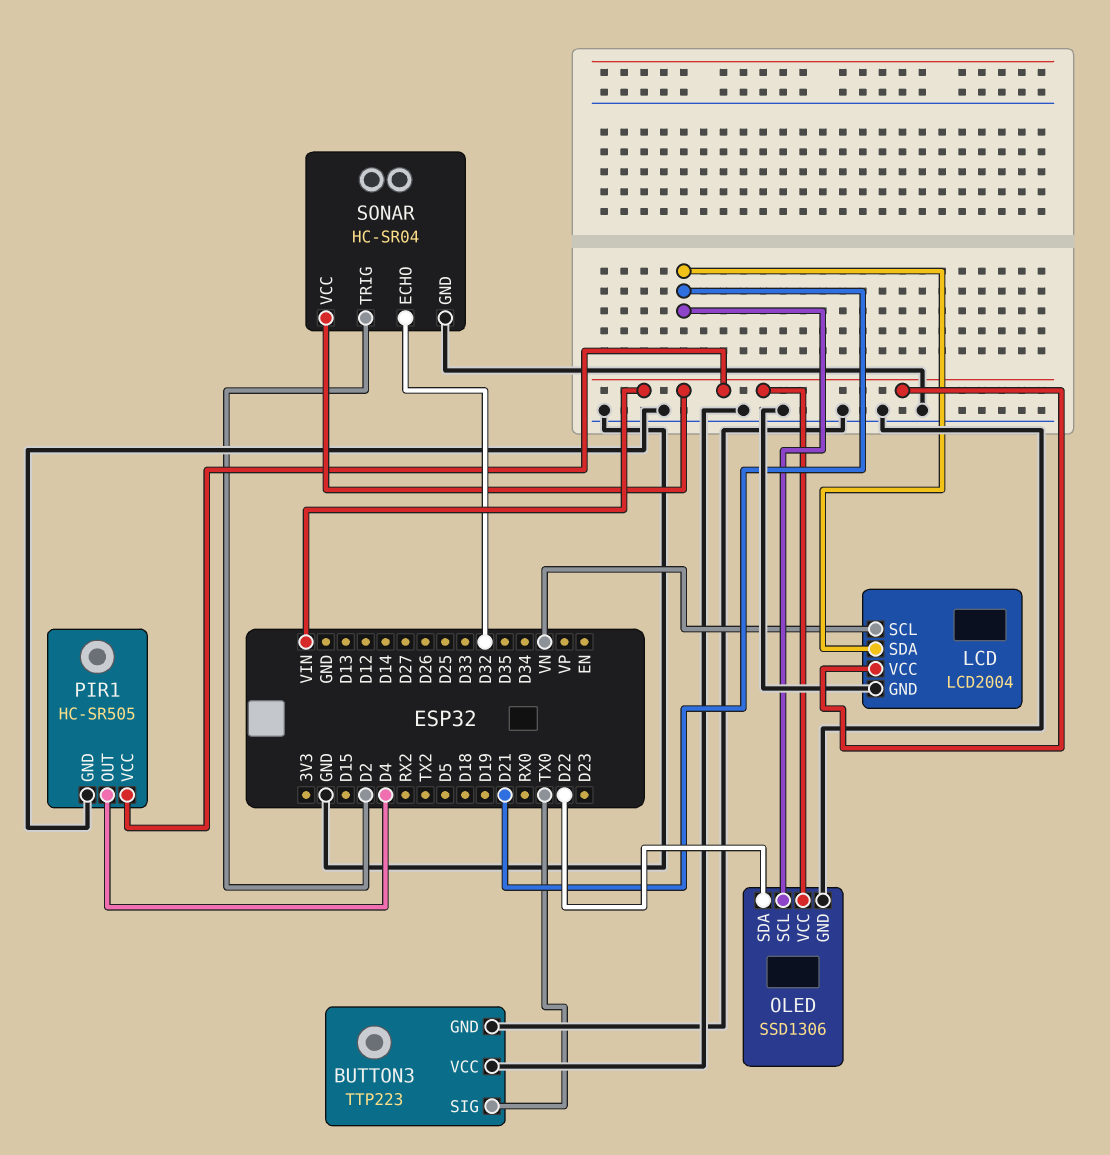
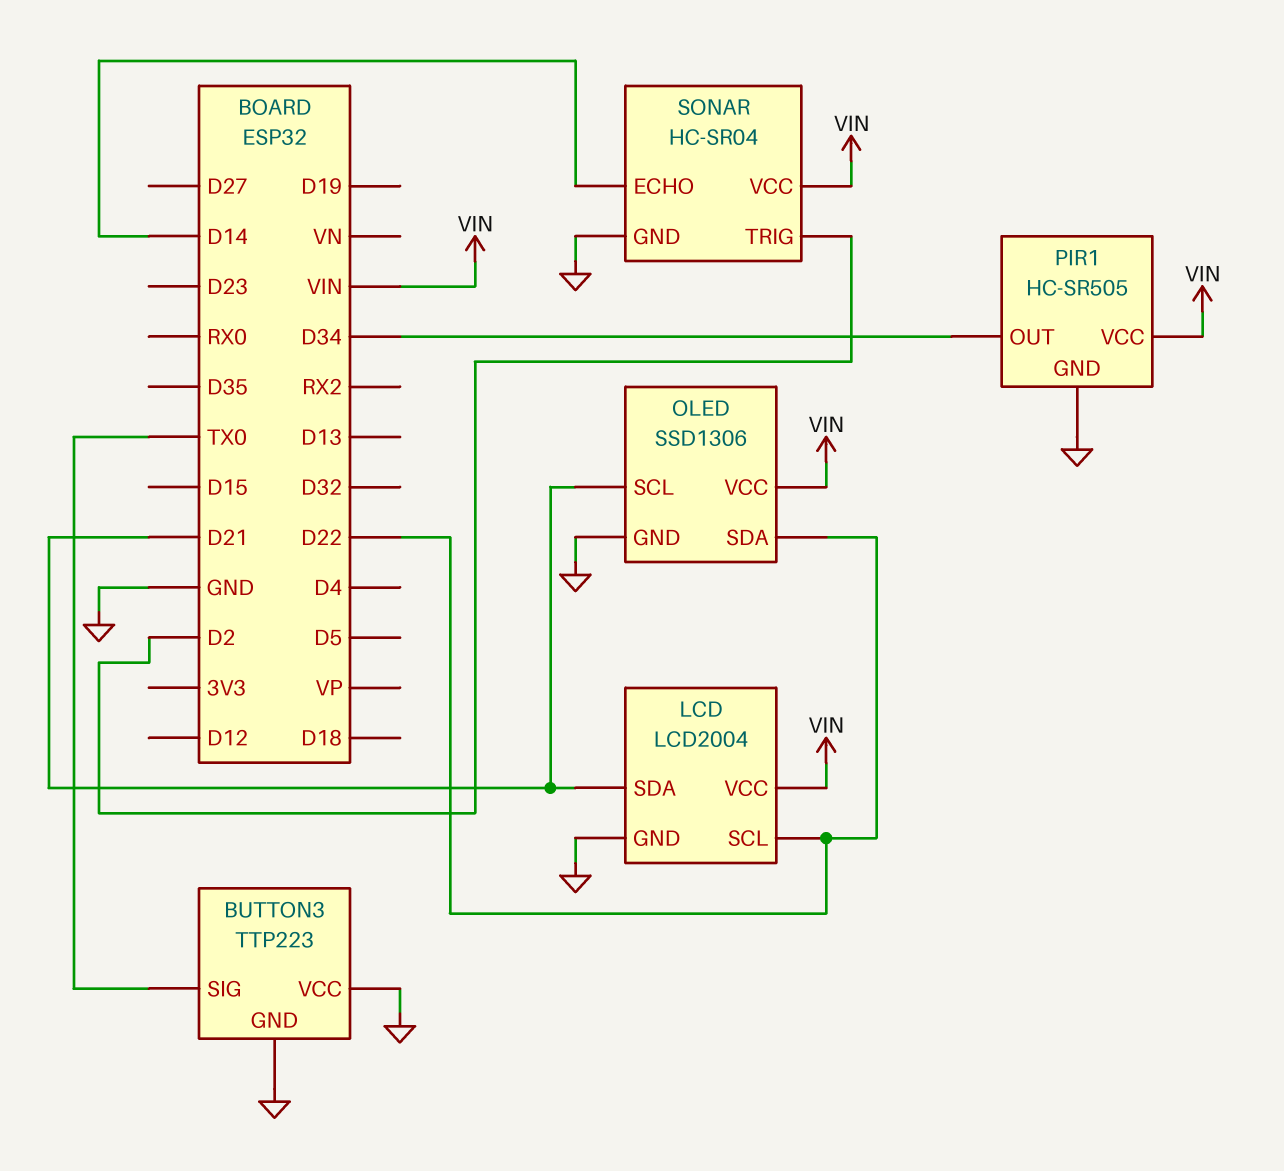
LCD pin SCL: VN -> D22
PIR1 pin OUT: D4 -> D34
SONAR pin ECHO: D32 -> D14

